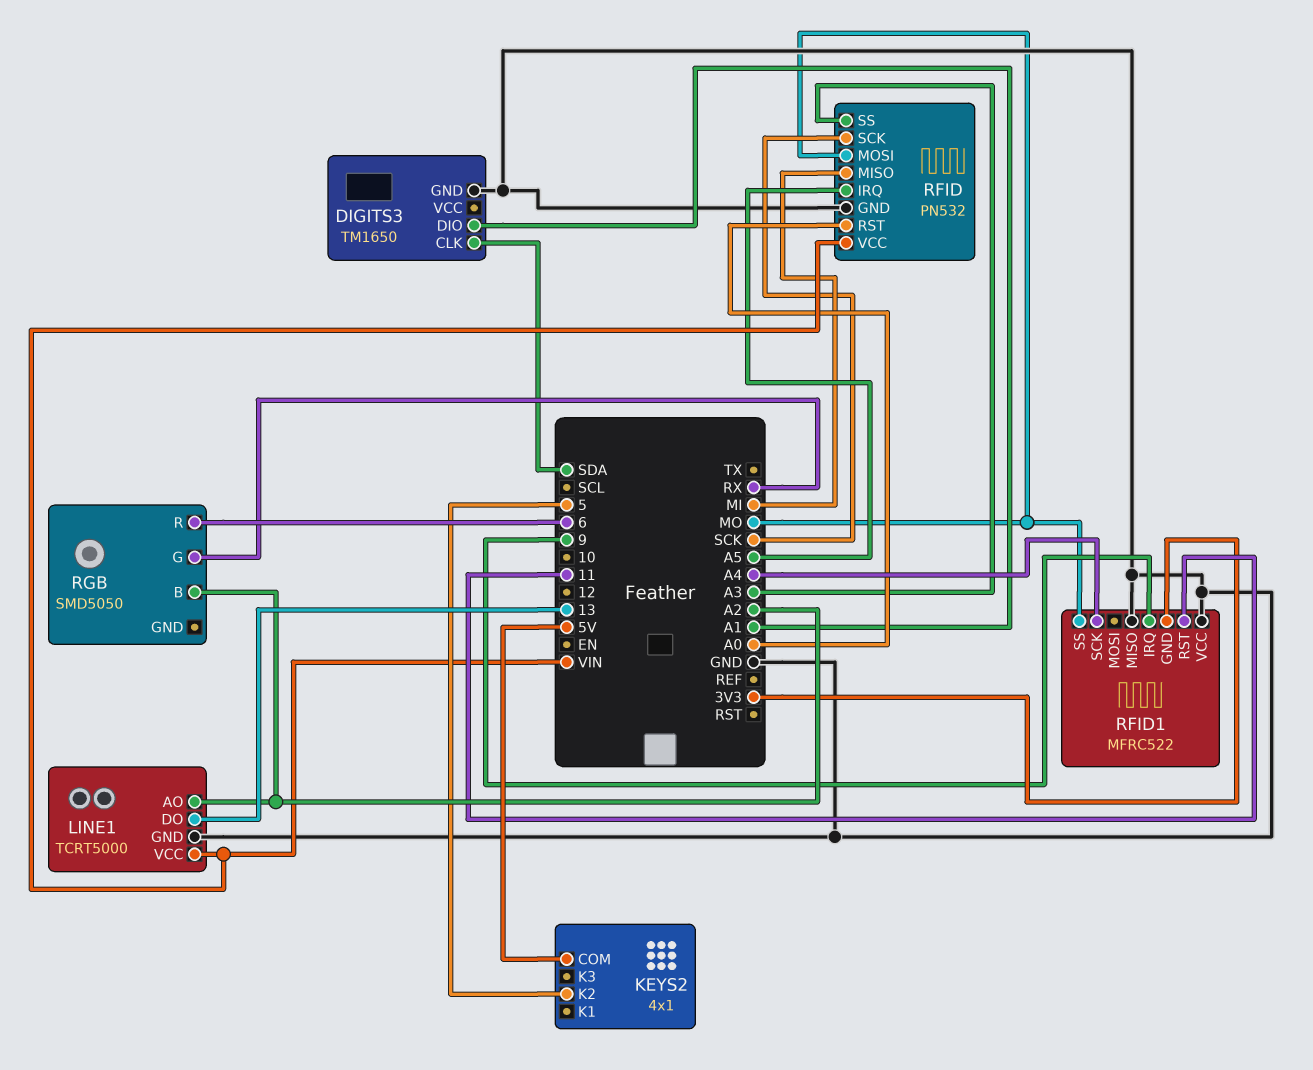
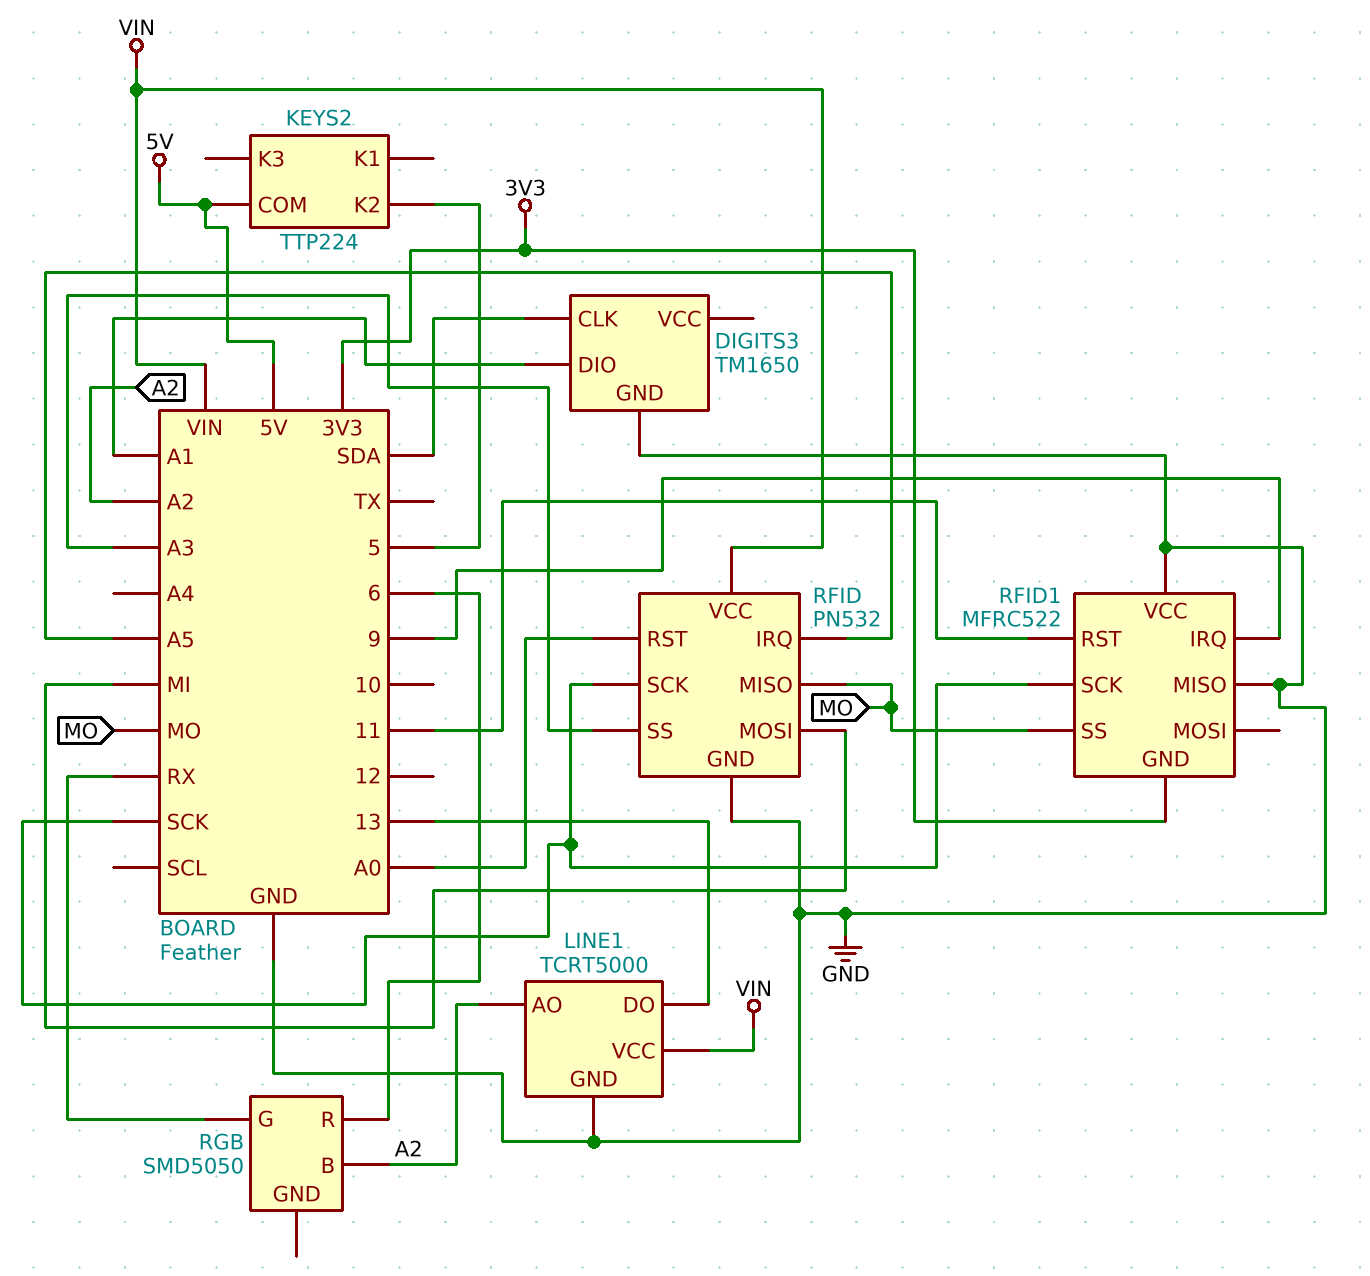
KEYS2: 4x1 -> TTP224
RFID pin MISO: MI -> MO
RFID pin MOSI: MO -> MI
RFID1 pin SCK: A4 -> SCK

